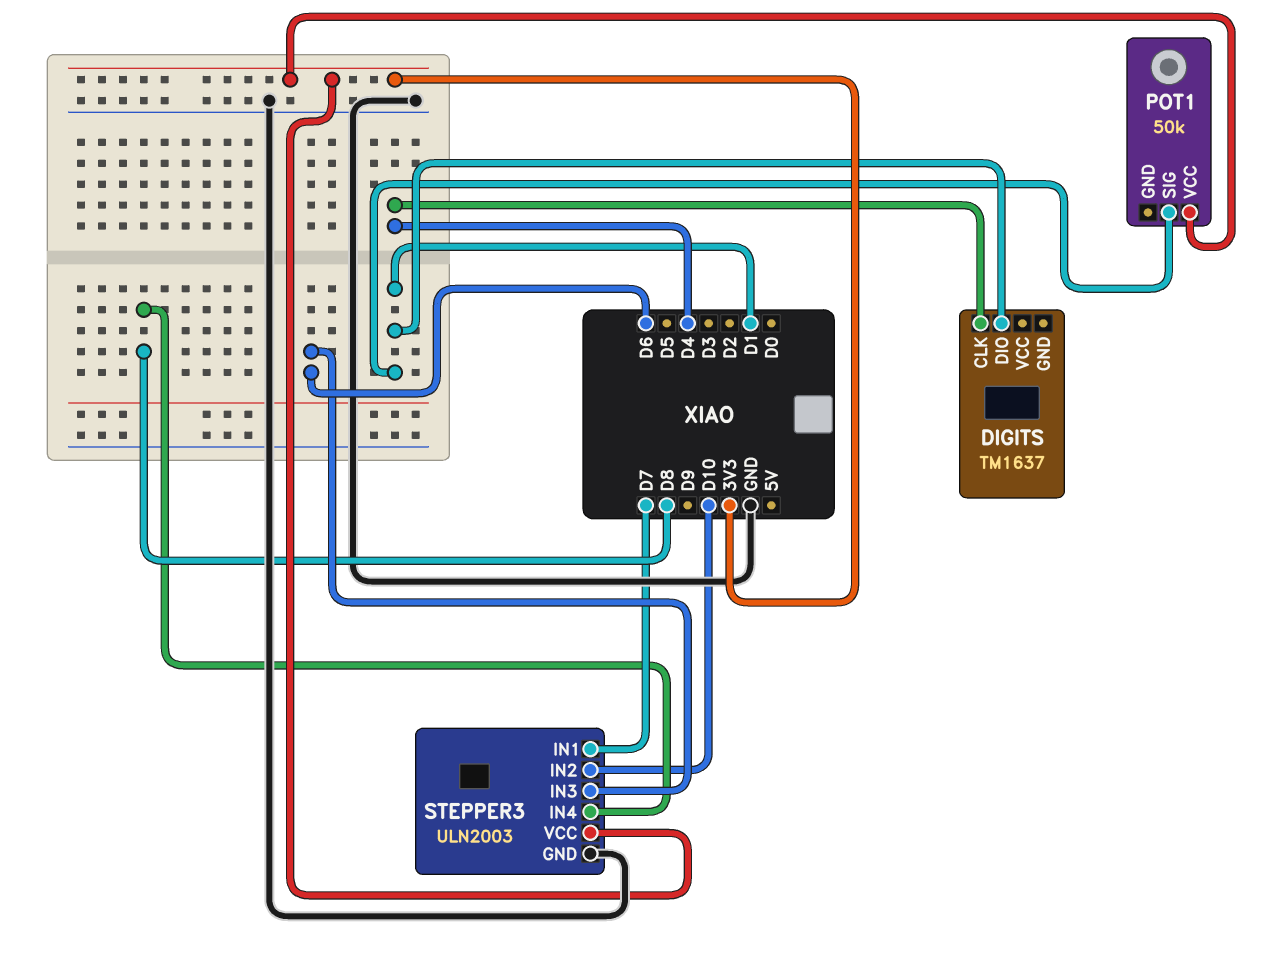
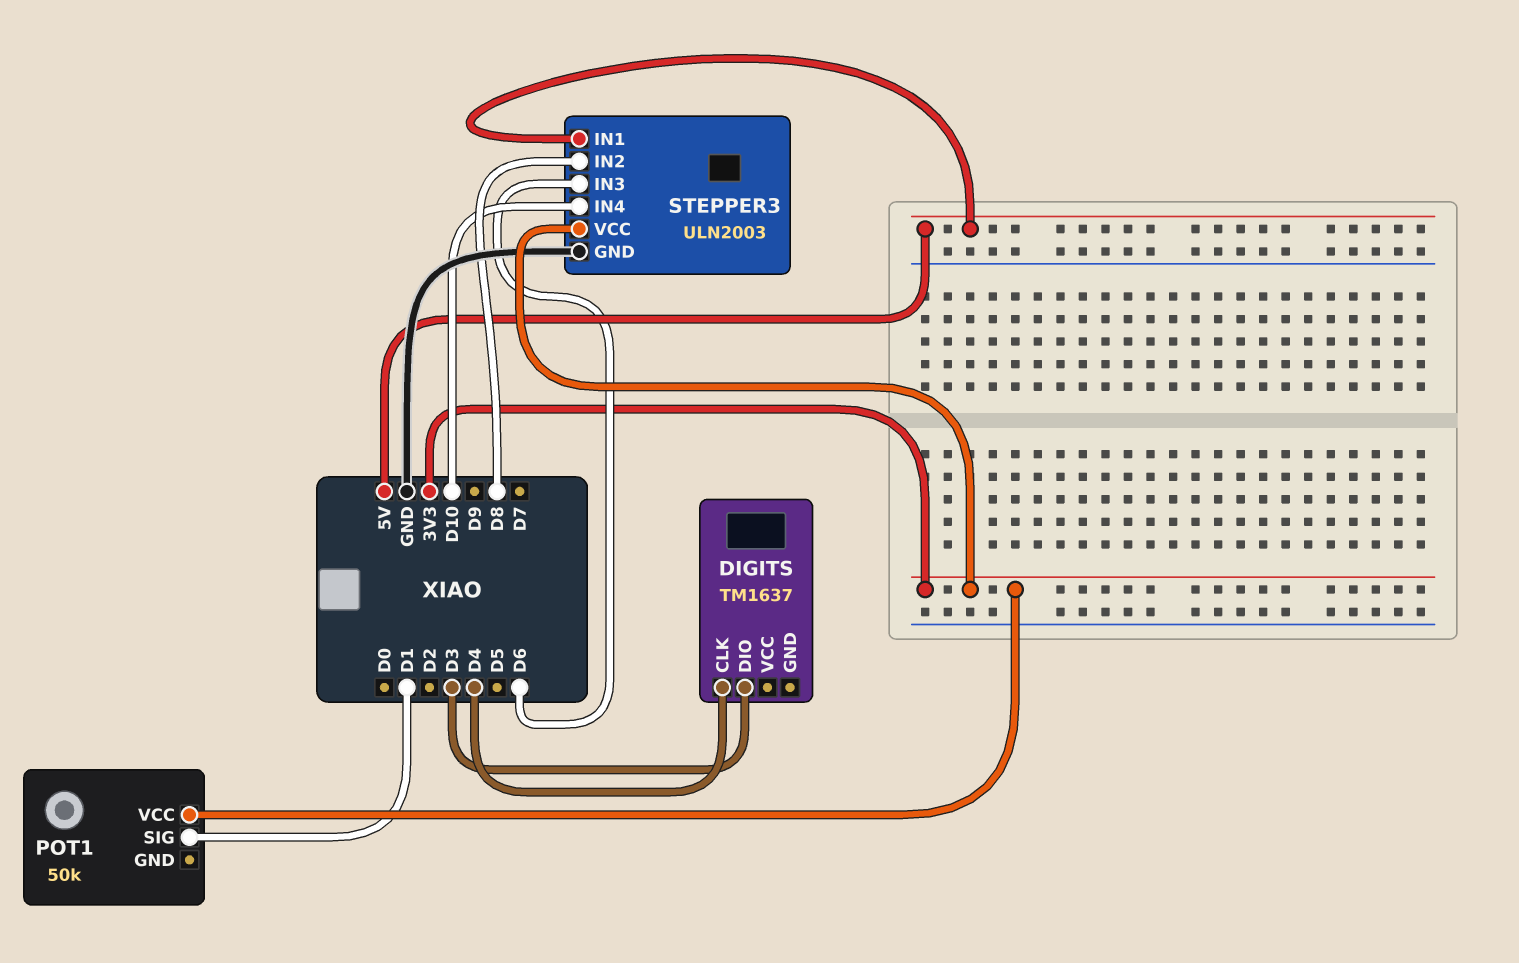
DIGITS pin DIO: D1 -> D3
STEPPER3 pin IN1: D7 -> 5V
STEPPER3 pin IN2: D10 -> D8
STEPPER3 pin IN4: D8 -> D10

